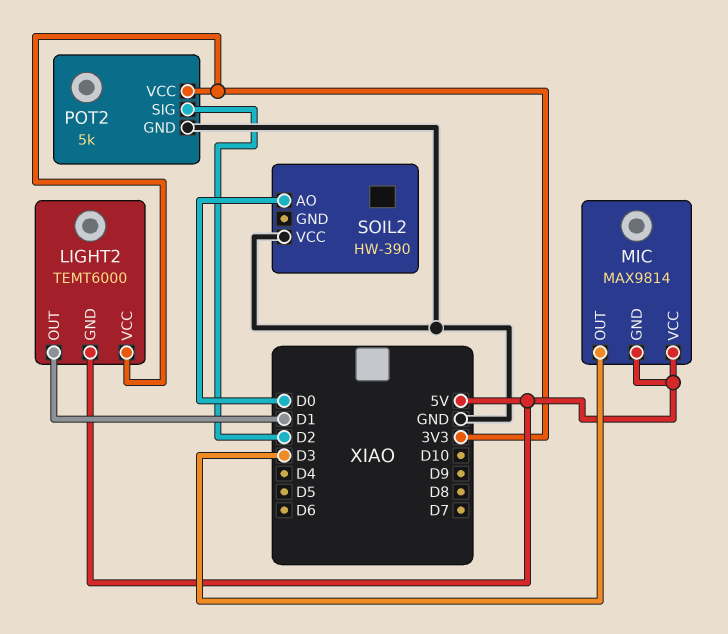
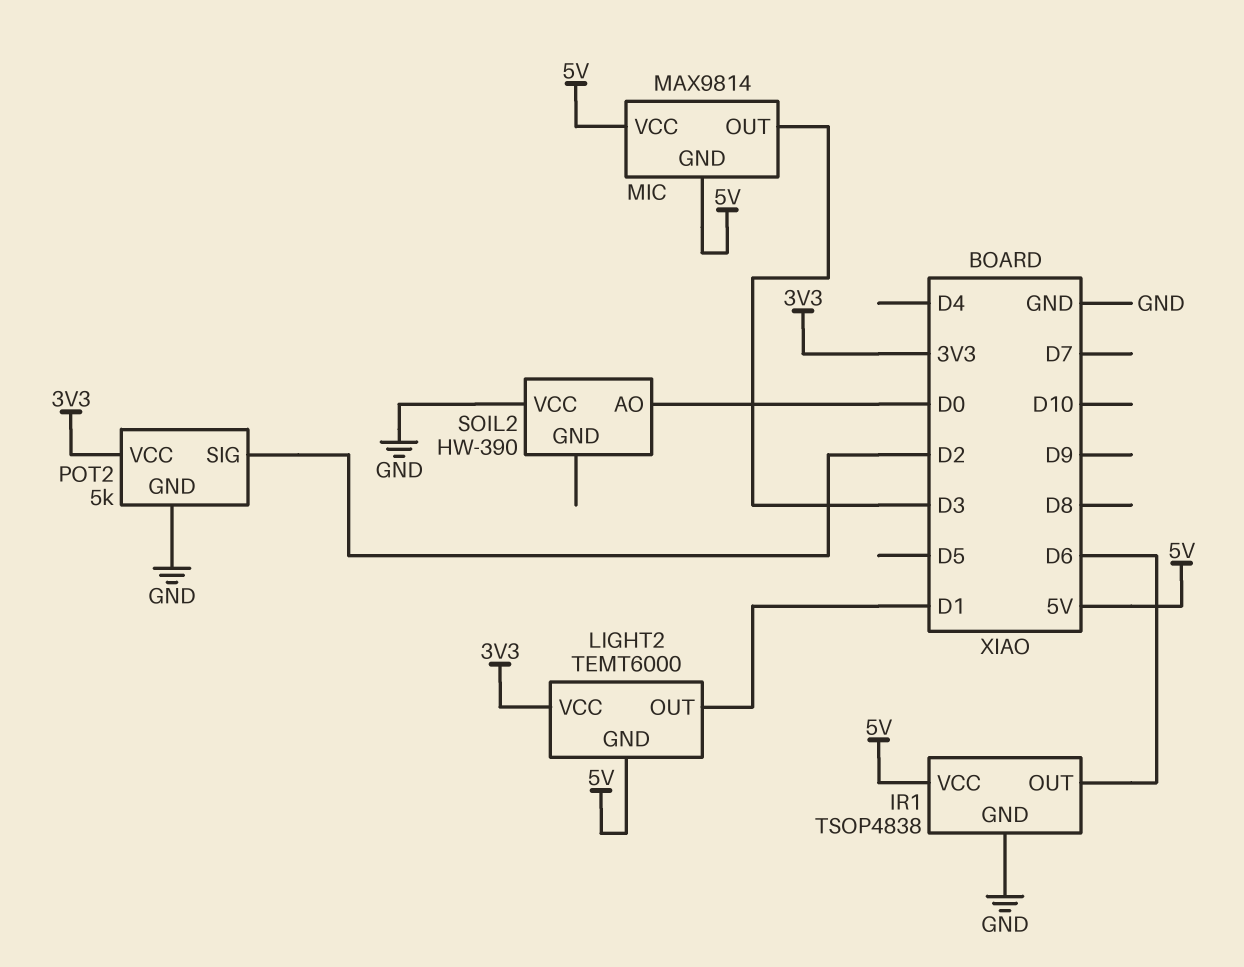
IR1: none -> TSOP4838
IR1 pin GND: none -> GND
IR1 pin OUT: none -> D6
IR1 pin VCC: none -> 5V

